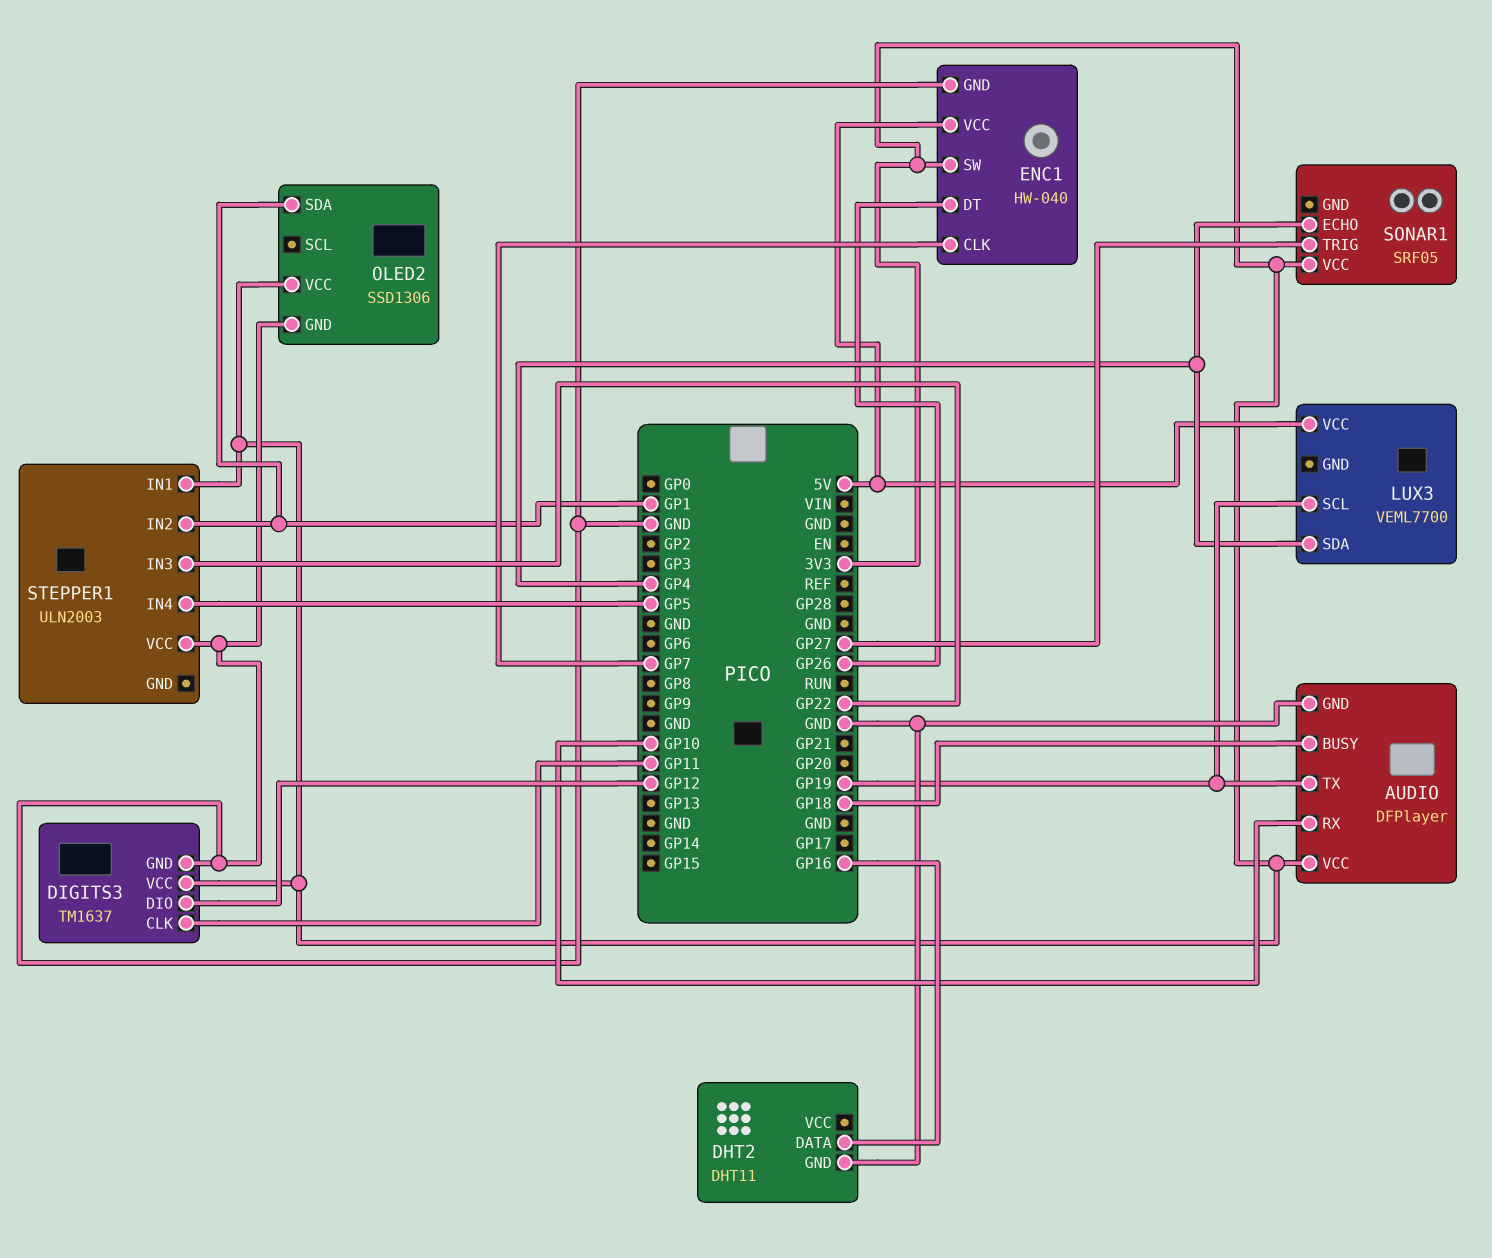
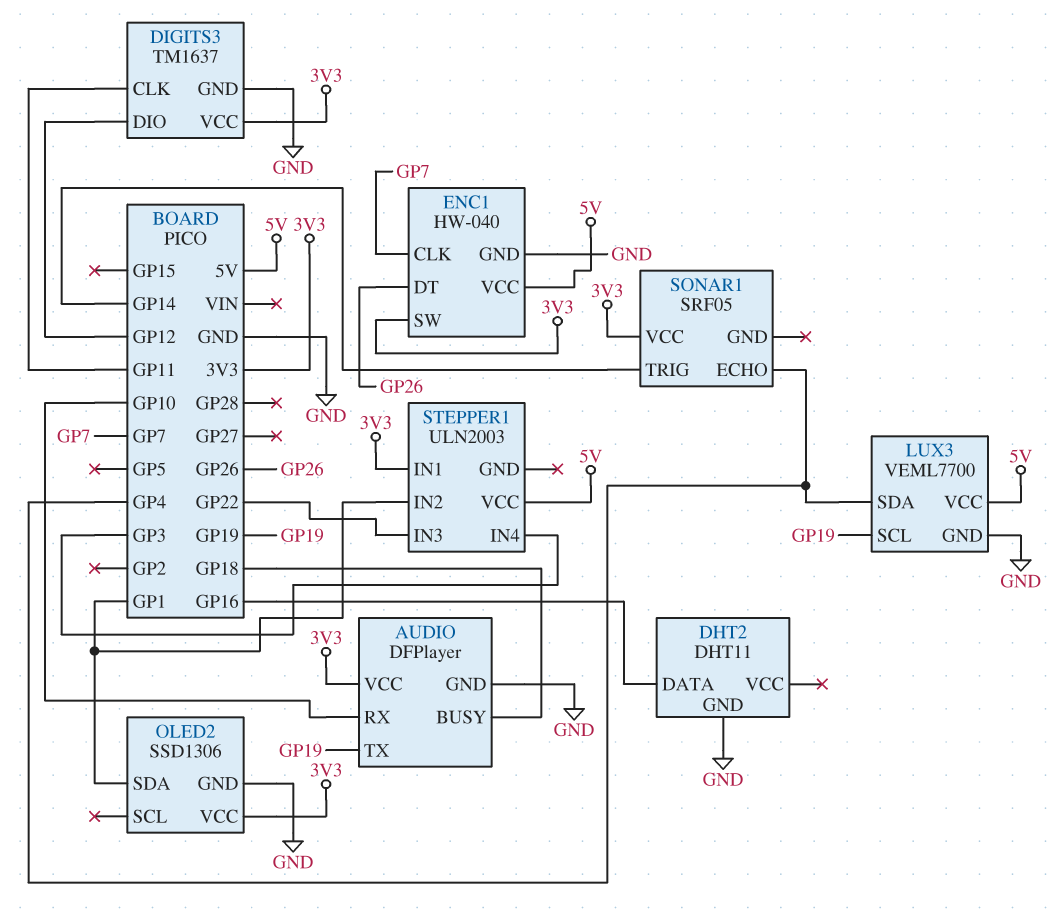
LUX3 pin GND: none -> GND
SONAR1 pin TRIG: GP27 -> GP14
STEPPER1 pin IN4: GP5 -> GP3
STEPPER1 pin VCC: GND -> 5V

